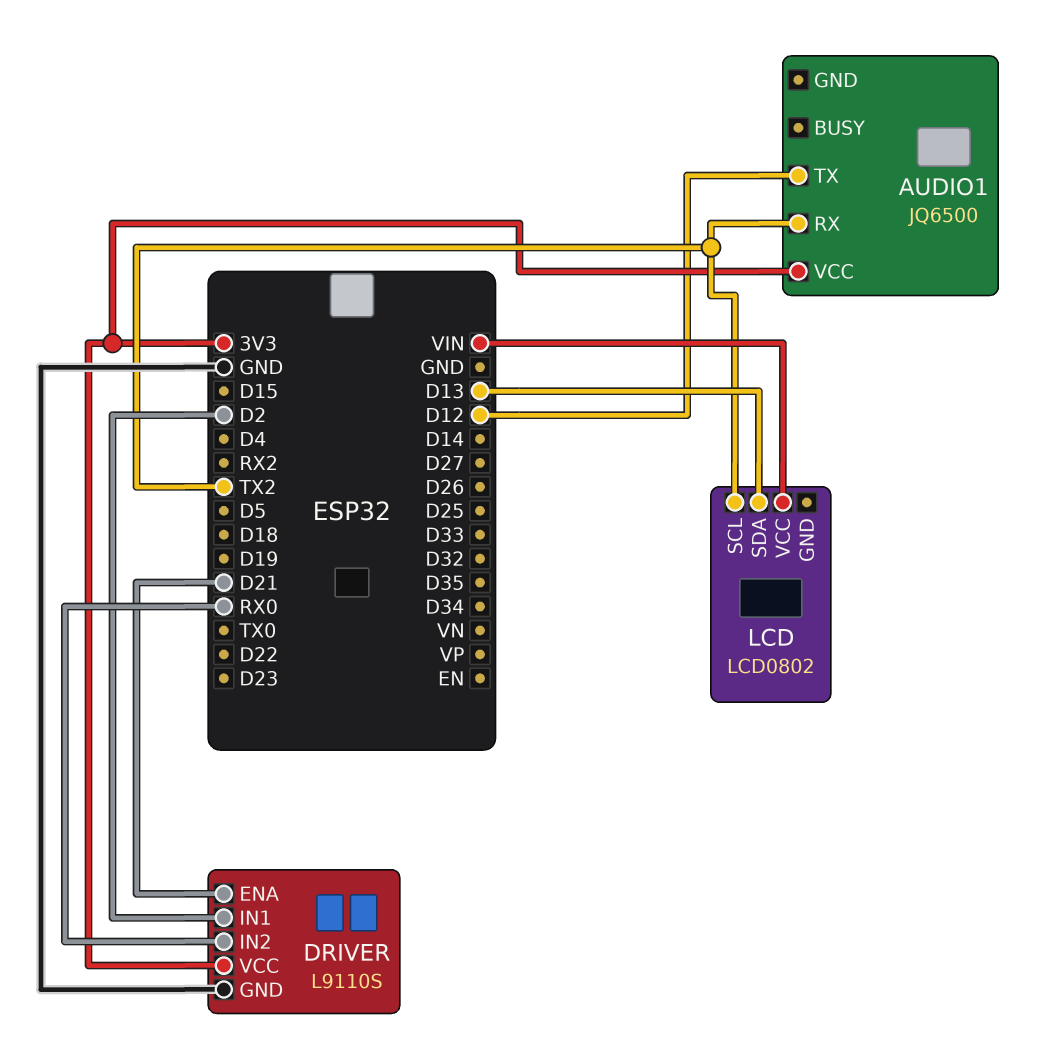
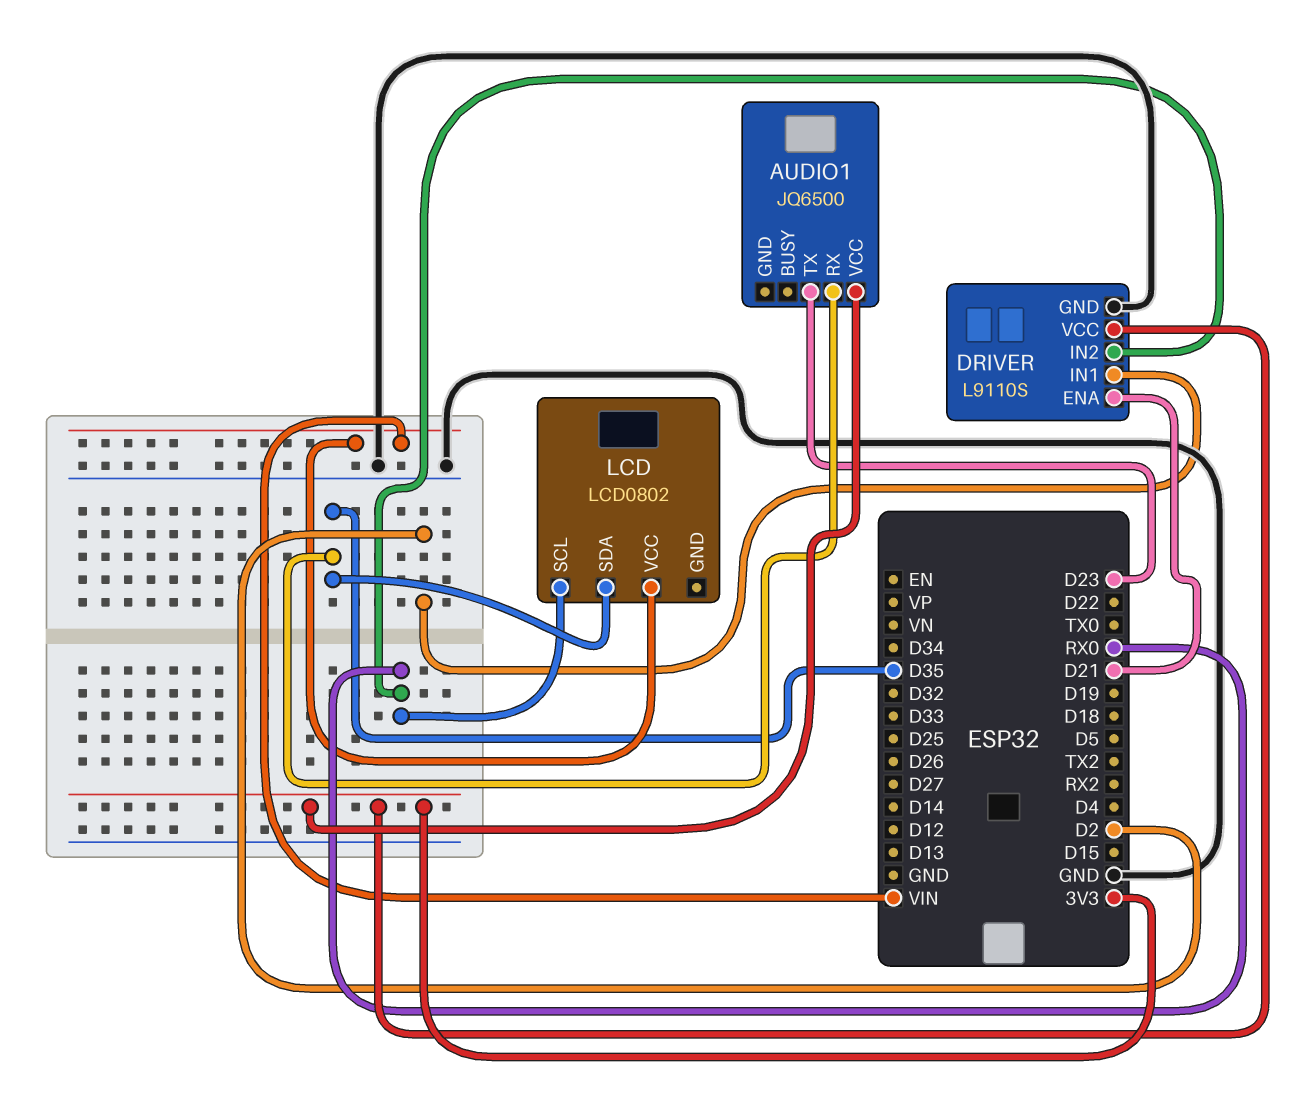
AUDIO1 pin RX: TX2 -> D35
AUDIO1 pin TX: D12 -> D23
LCD pin SCL: TX2 -> RX0
LCD pin SDA: D13 -> D35

